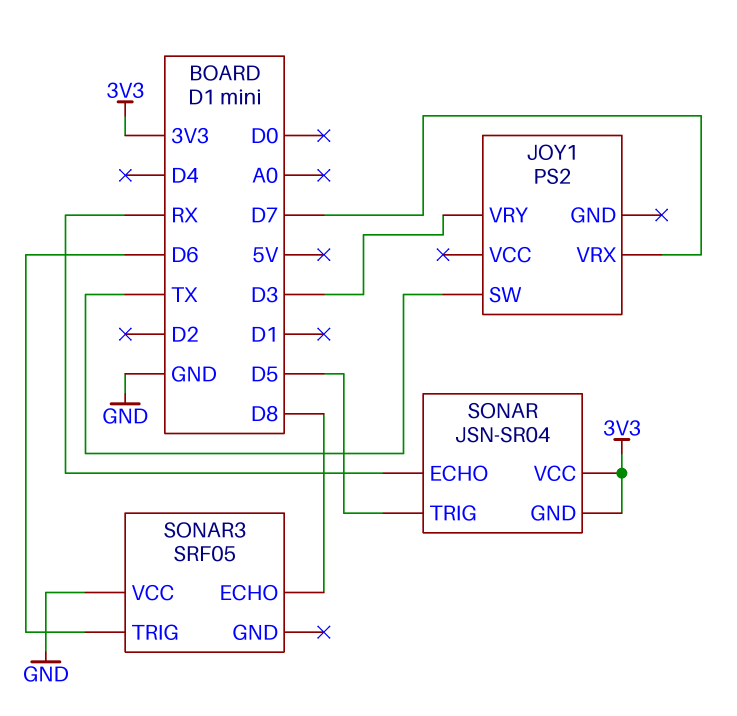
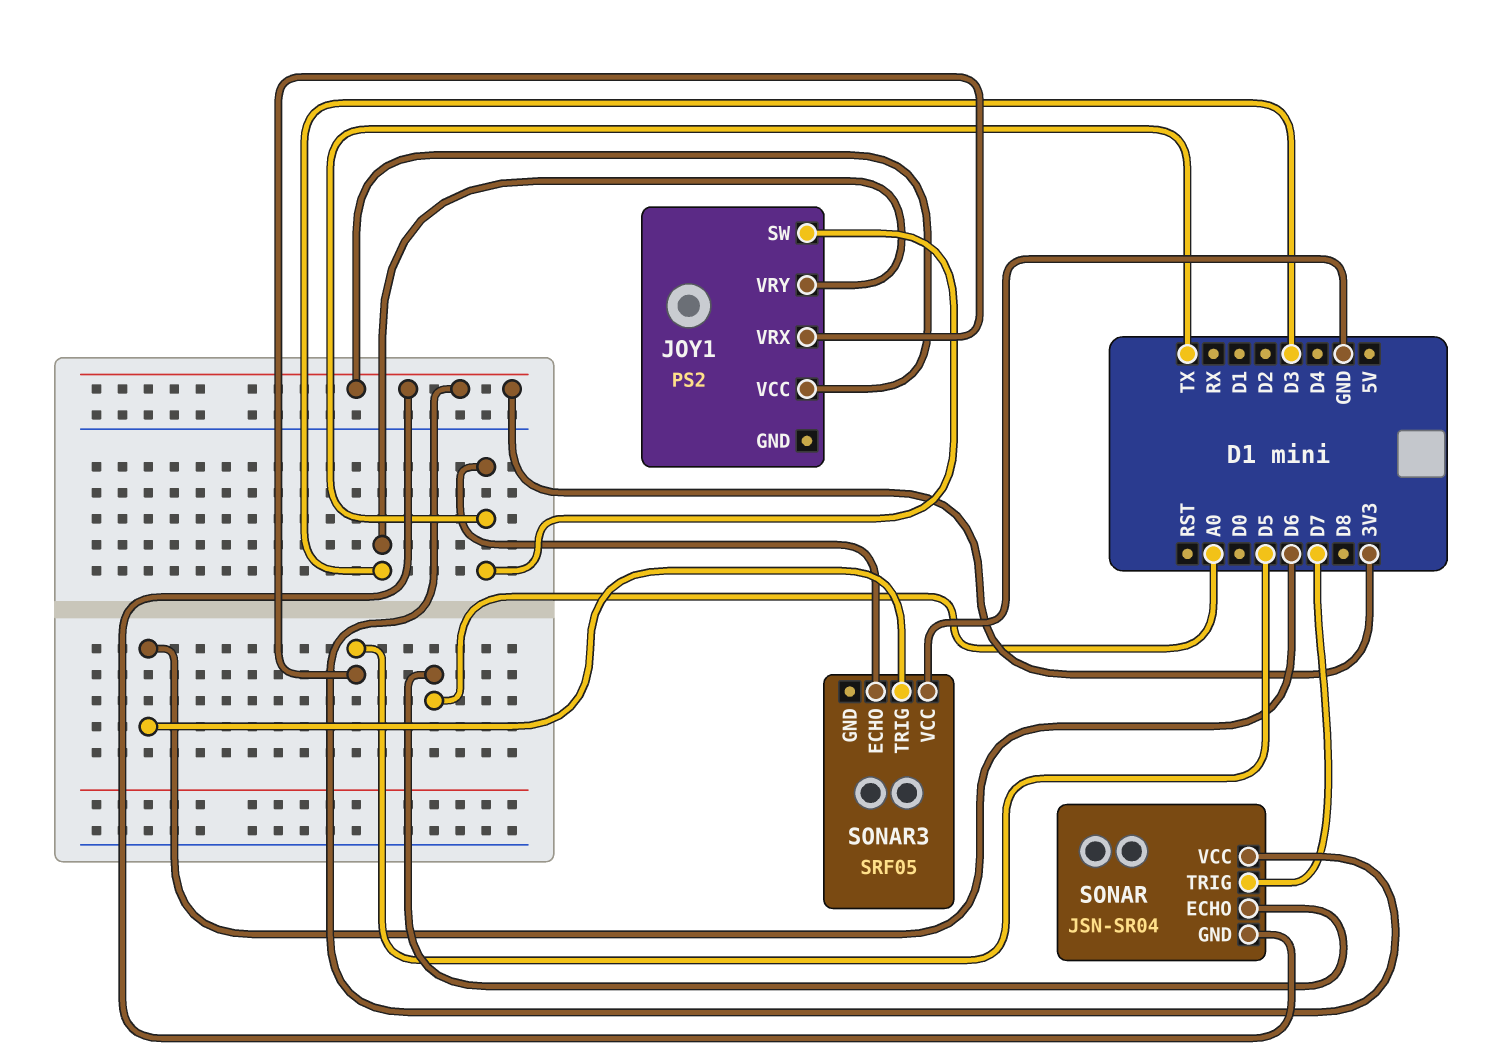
JOY1 pin VCC: none -> 3V3
JOY1 pin VRX: D7 -> D5
SONAR pin ECHO: RX -> A0
SONAR pin TRIG: D5 -> D7
SONAR3 pin ECHO: D8 -> TX

